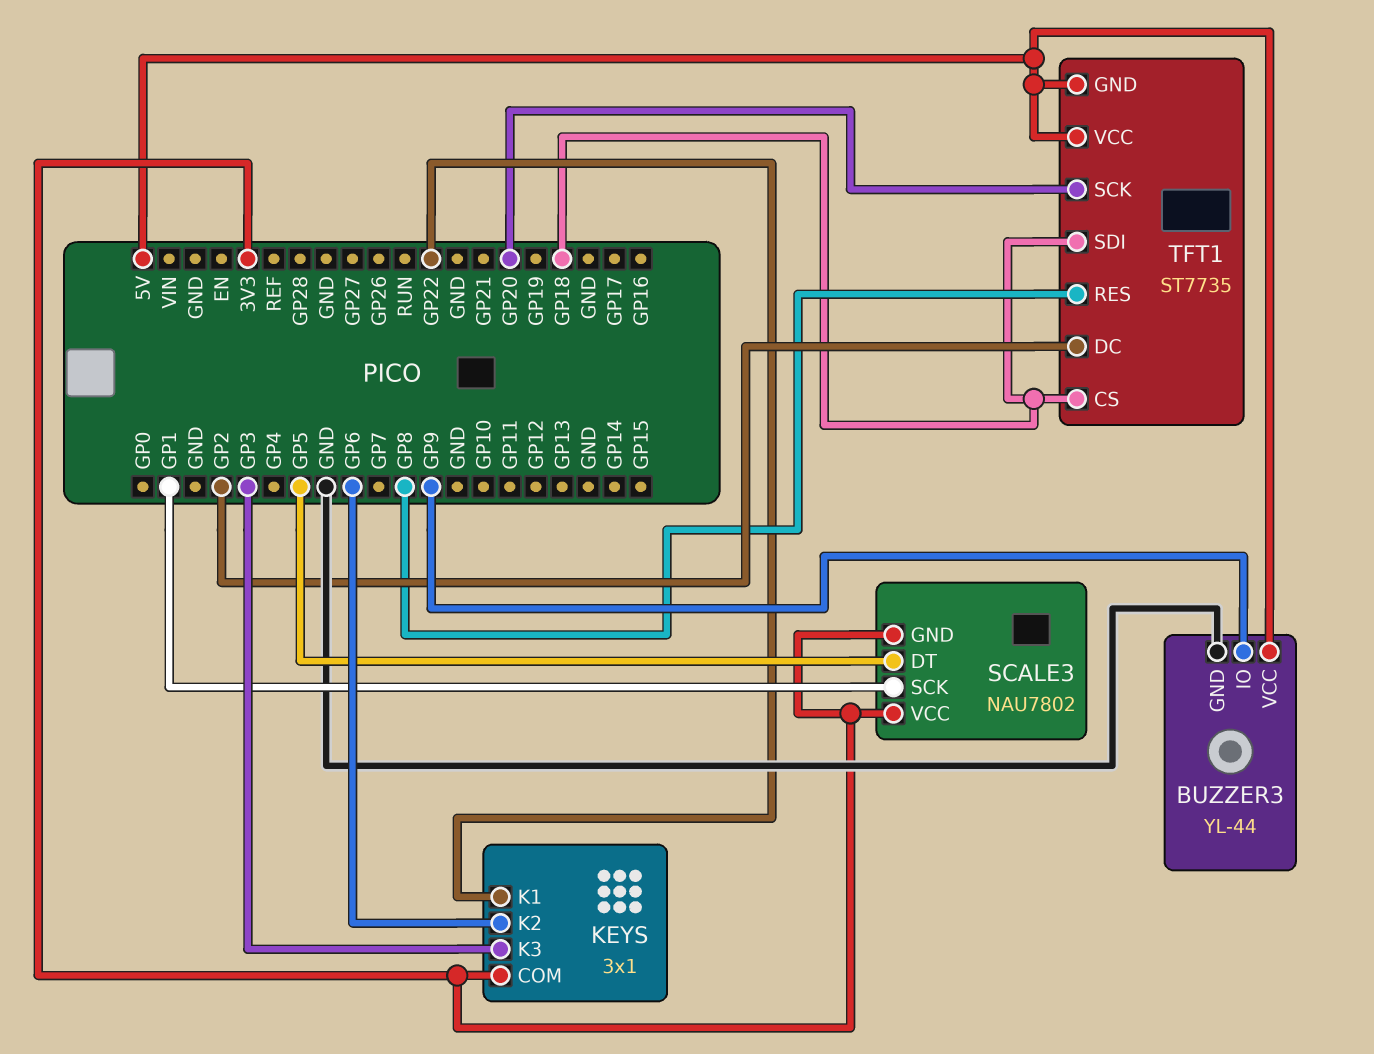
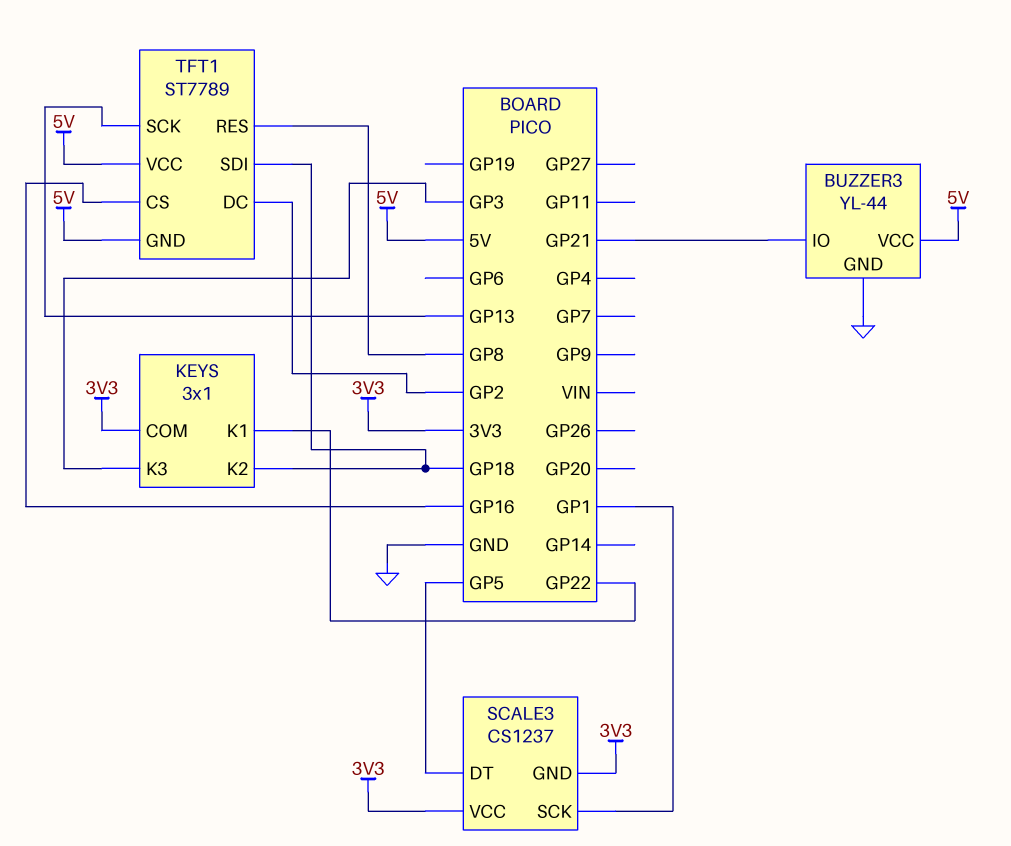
BUZZER3 pin IO: GP9 -> GP21
KEYS pin K2: GP6 -> GP18
SCALE3: NAU7802 -> CS1237
TFT1: ST7735 -> ST7789
TFT1 pin CS: GP18 -> GP16
TFT1 pin SCK: GP20 -> GP13

